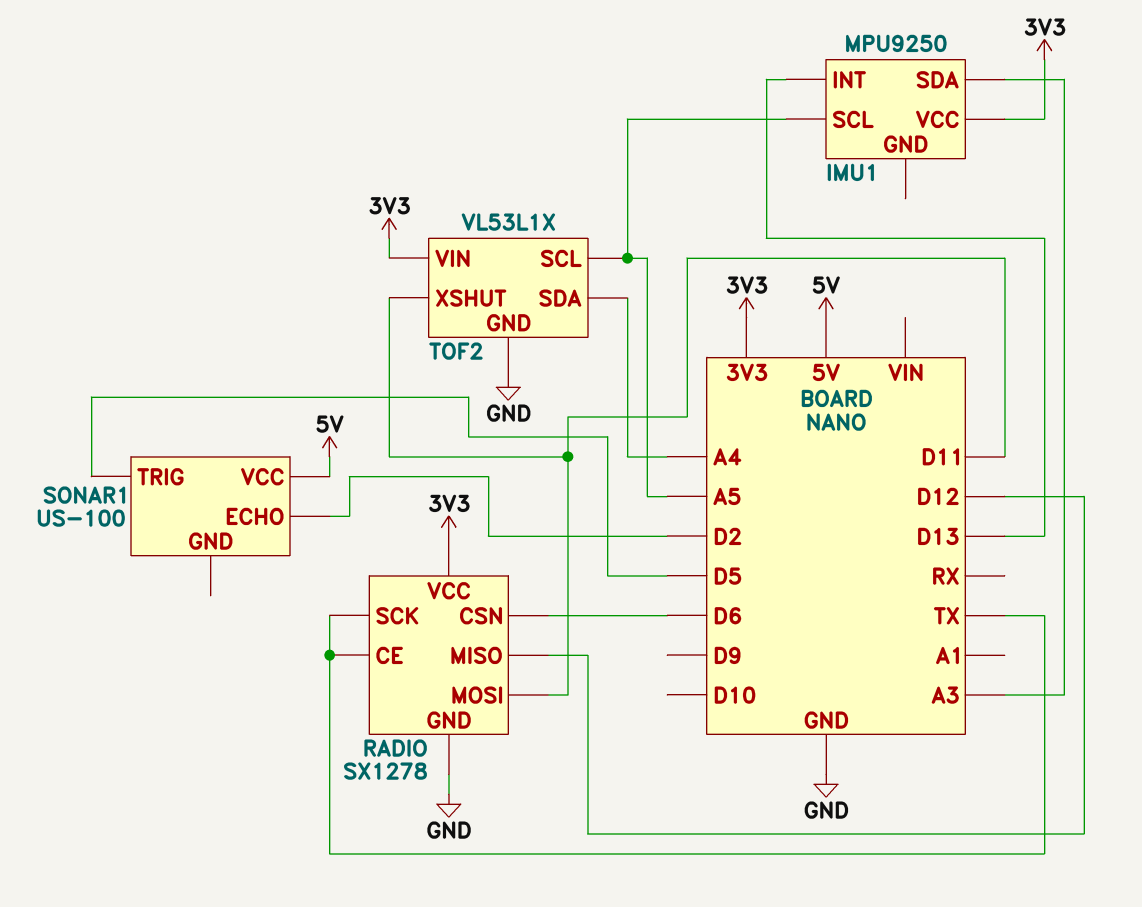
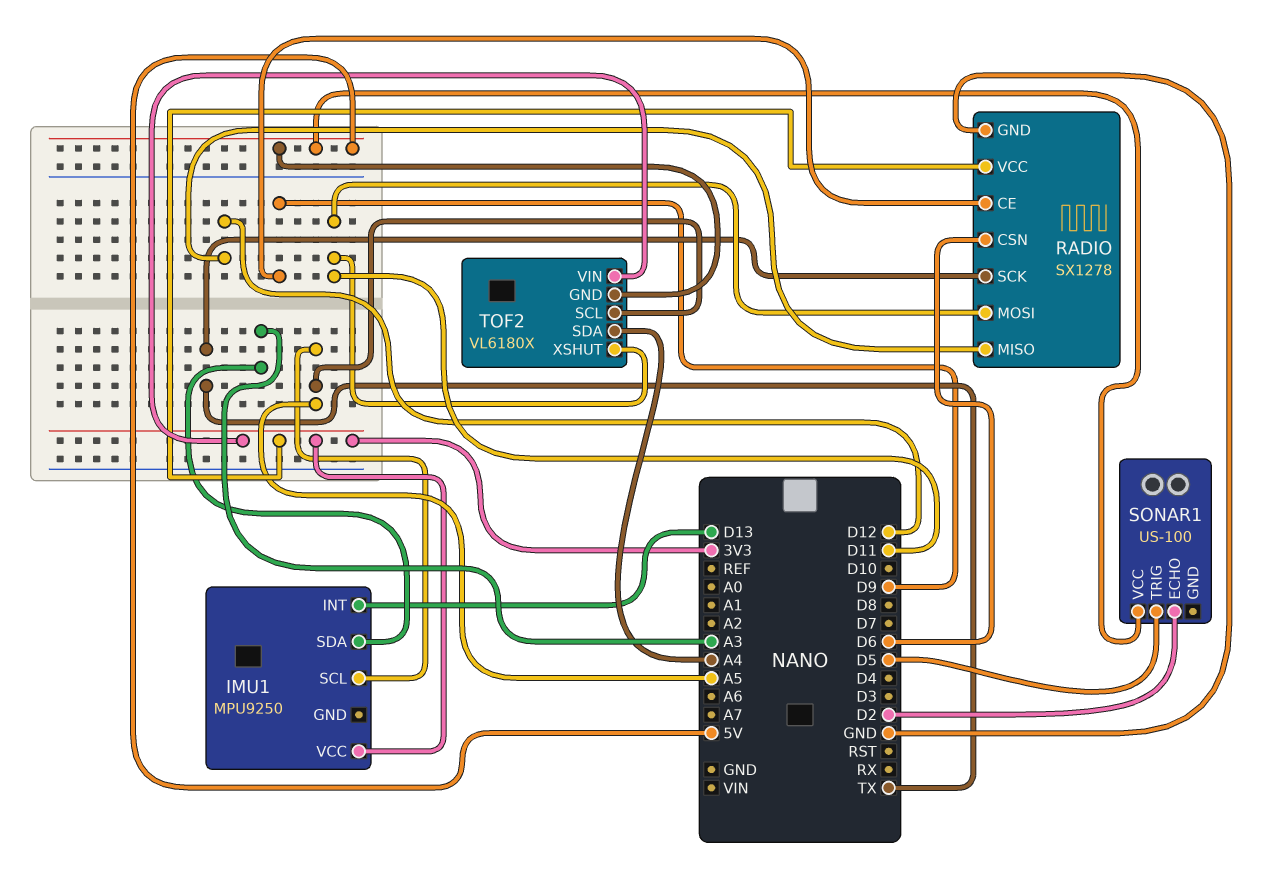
RADIO pin CE: TX -> D9
TOF2: VL53L1X -> VL6180X
TOF2 pin GND: GND -> 5V

